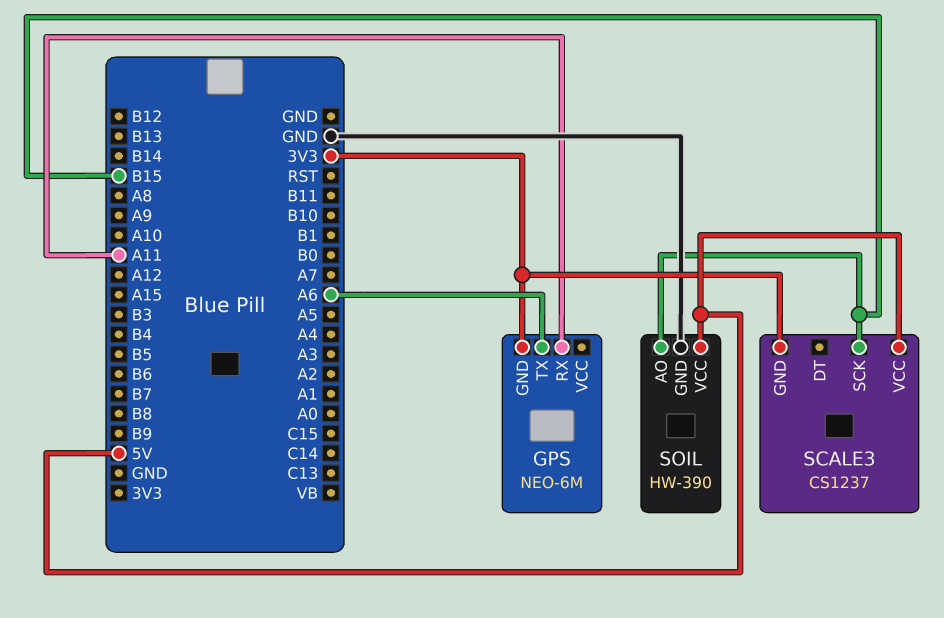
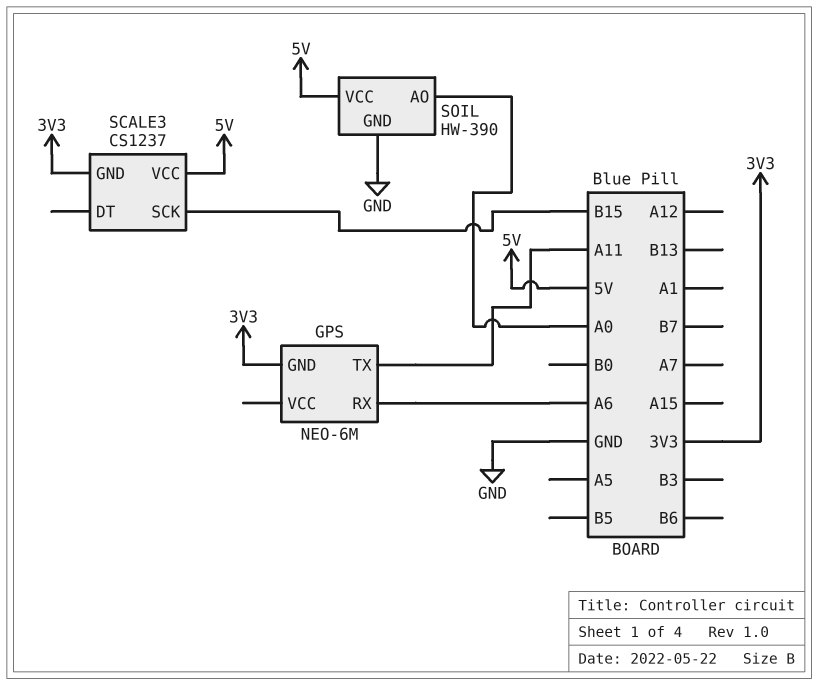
GPS pin RX: A11 -> A6
GPS pin TX: A6 -> A11
SOIL pin AO: B15 -> A0

